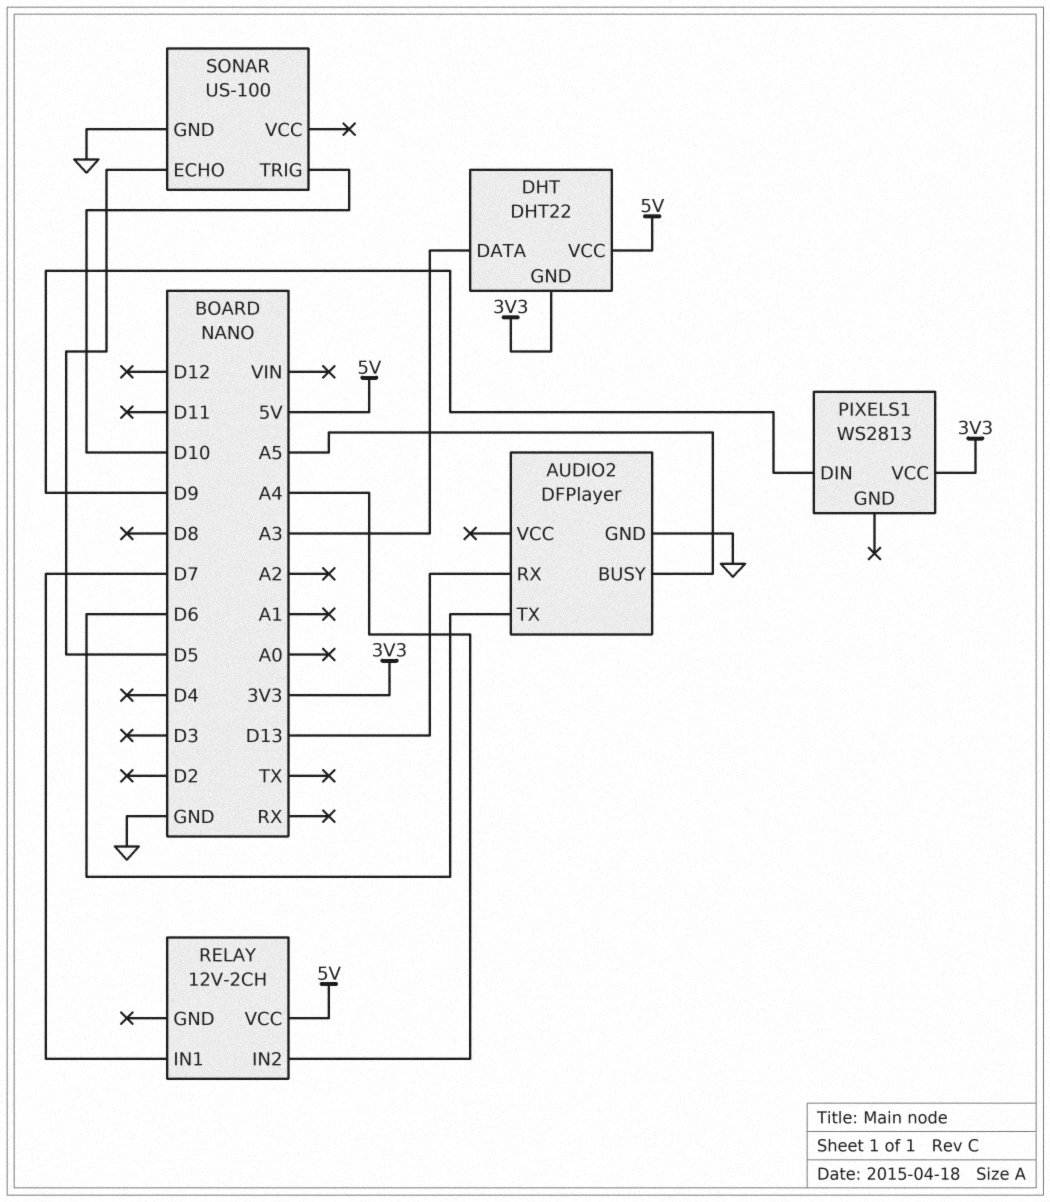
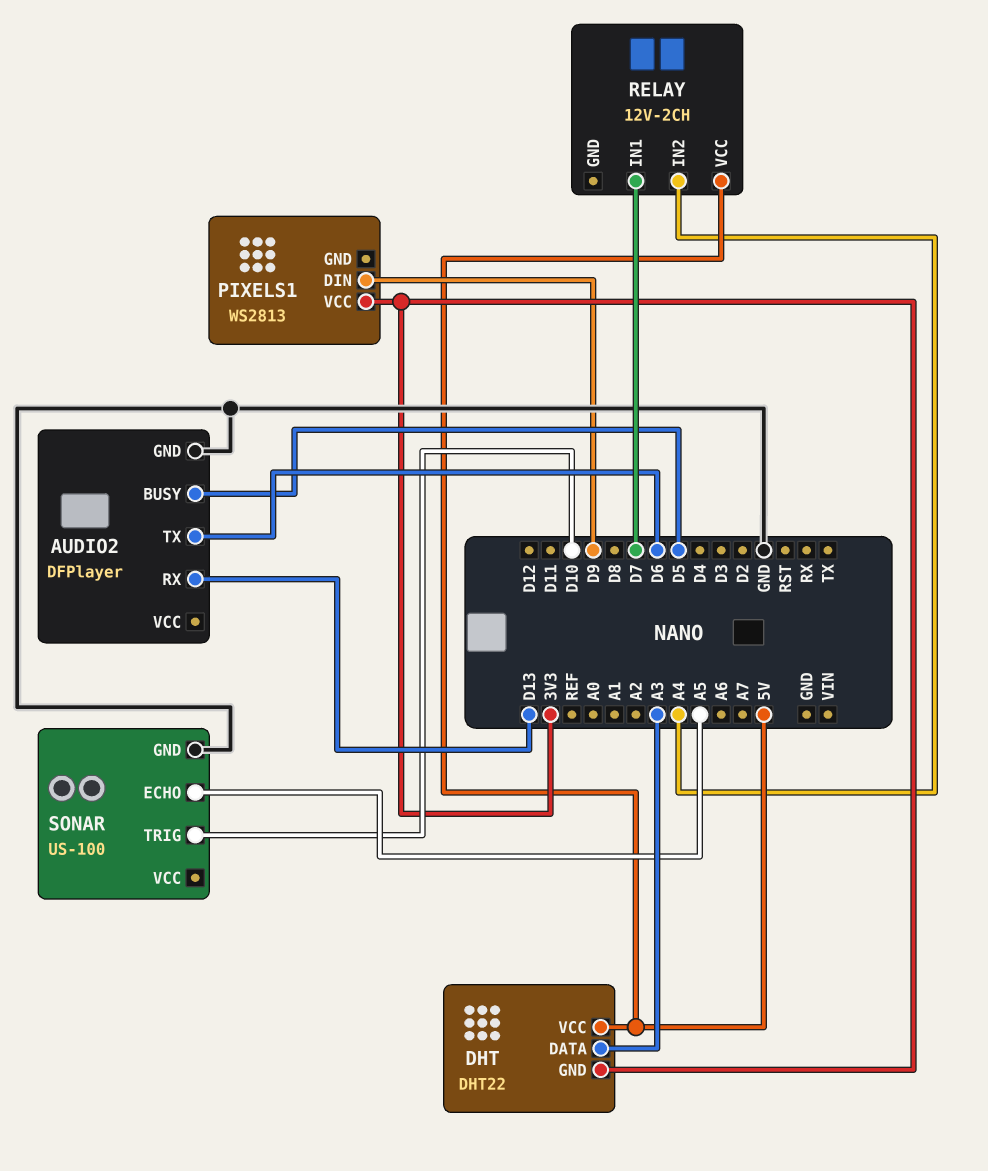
AUDIO2 pin BUSY: A5 -> D5
SONAR pin ECHO: D5 -> A5

